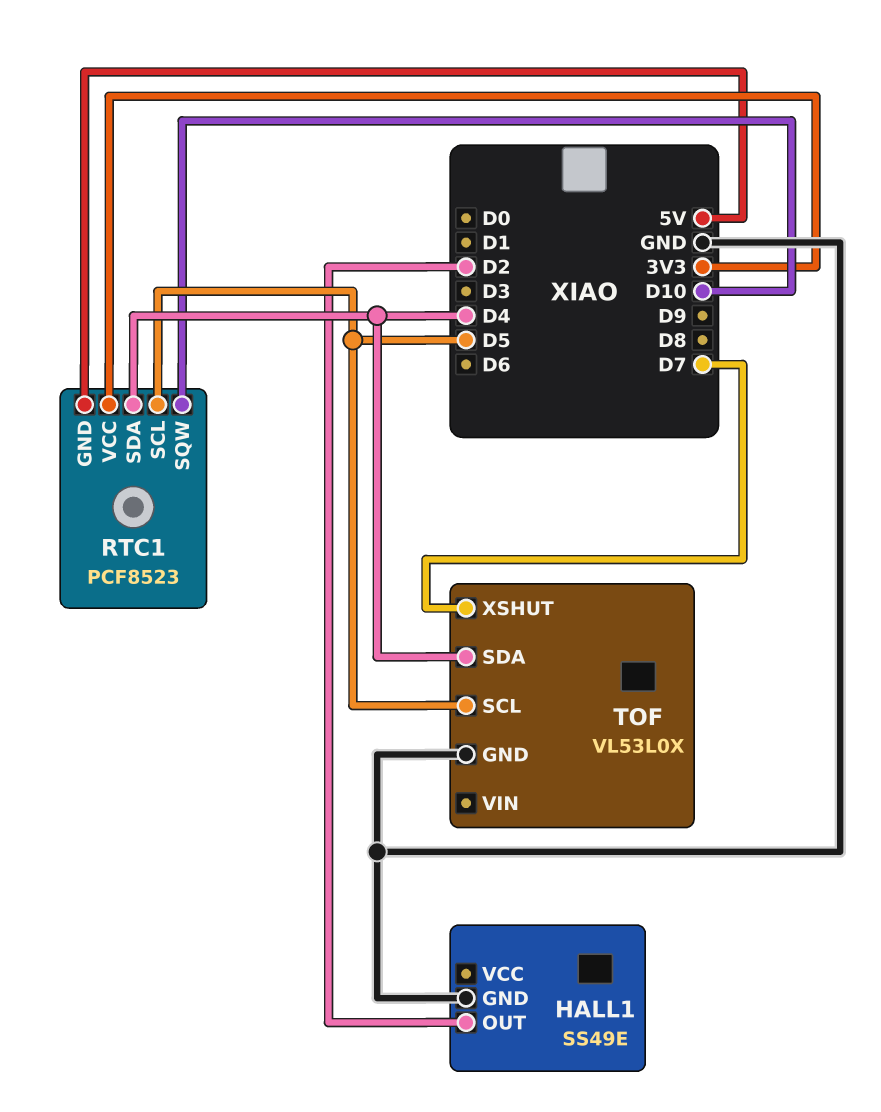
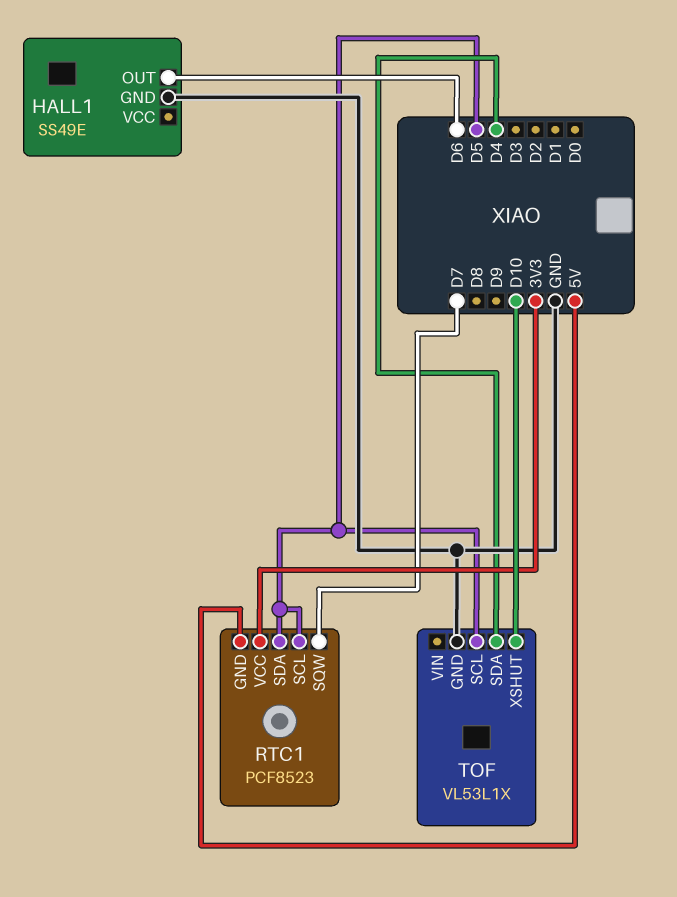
HALL1 pin OUT: D2 -> D6
RTC1 pin SDA: D4 -> D5
RTC1 pin SQW: D10 -> D7
TOF: VL53L0X -> VL53L1X
TOF pin XSHUT: D7 -> D10

